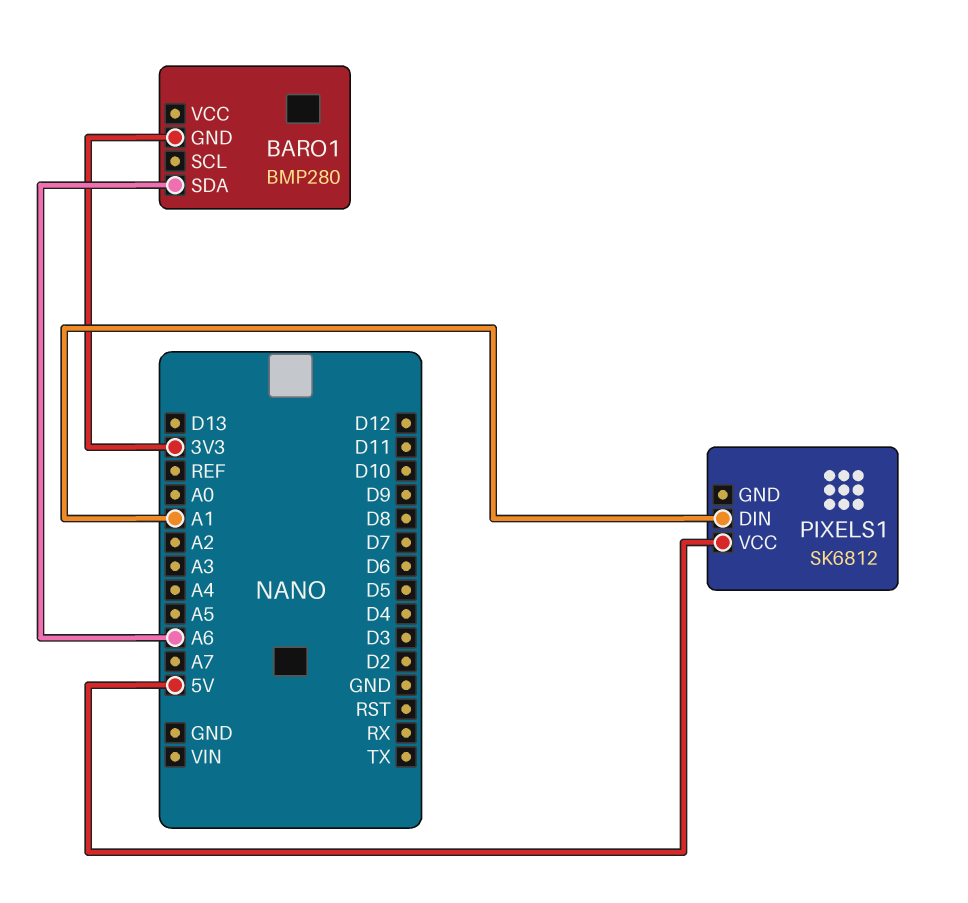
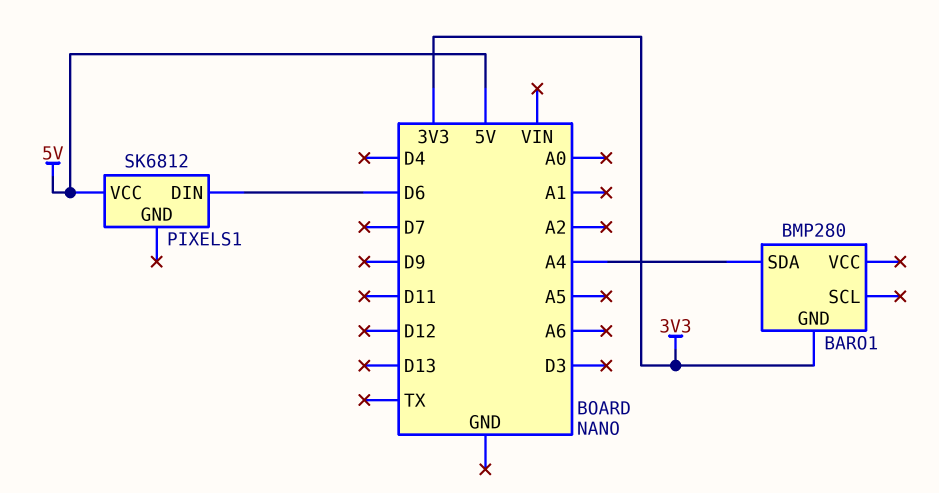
BARO1 pin SDA: A6 -> A4
PIXELS1 pin DIN: A1 -> D6

